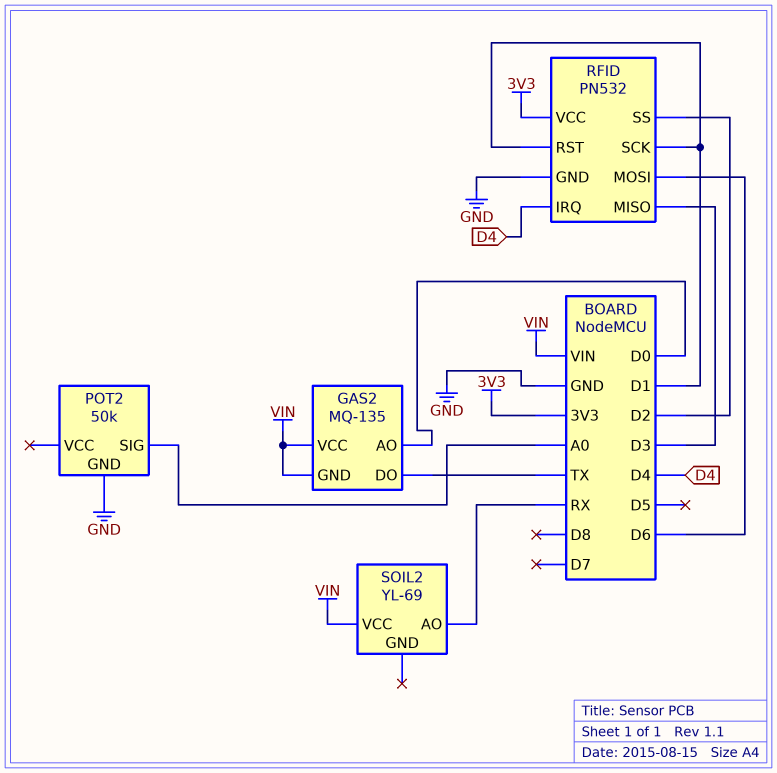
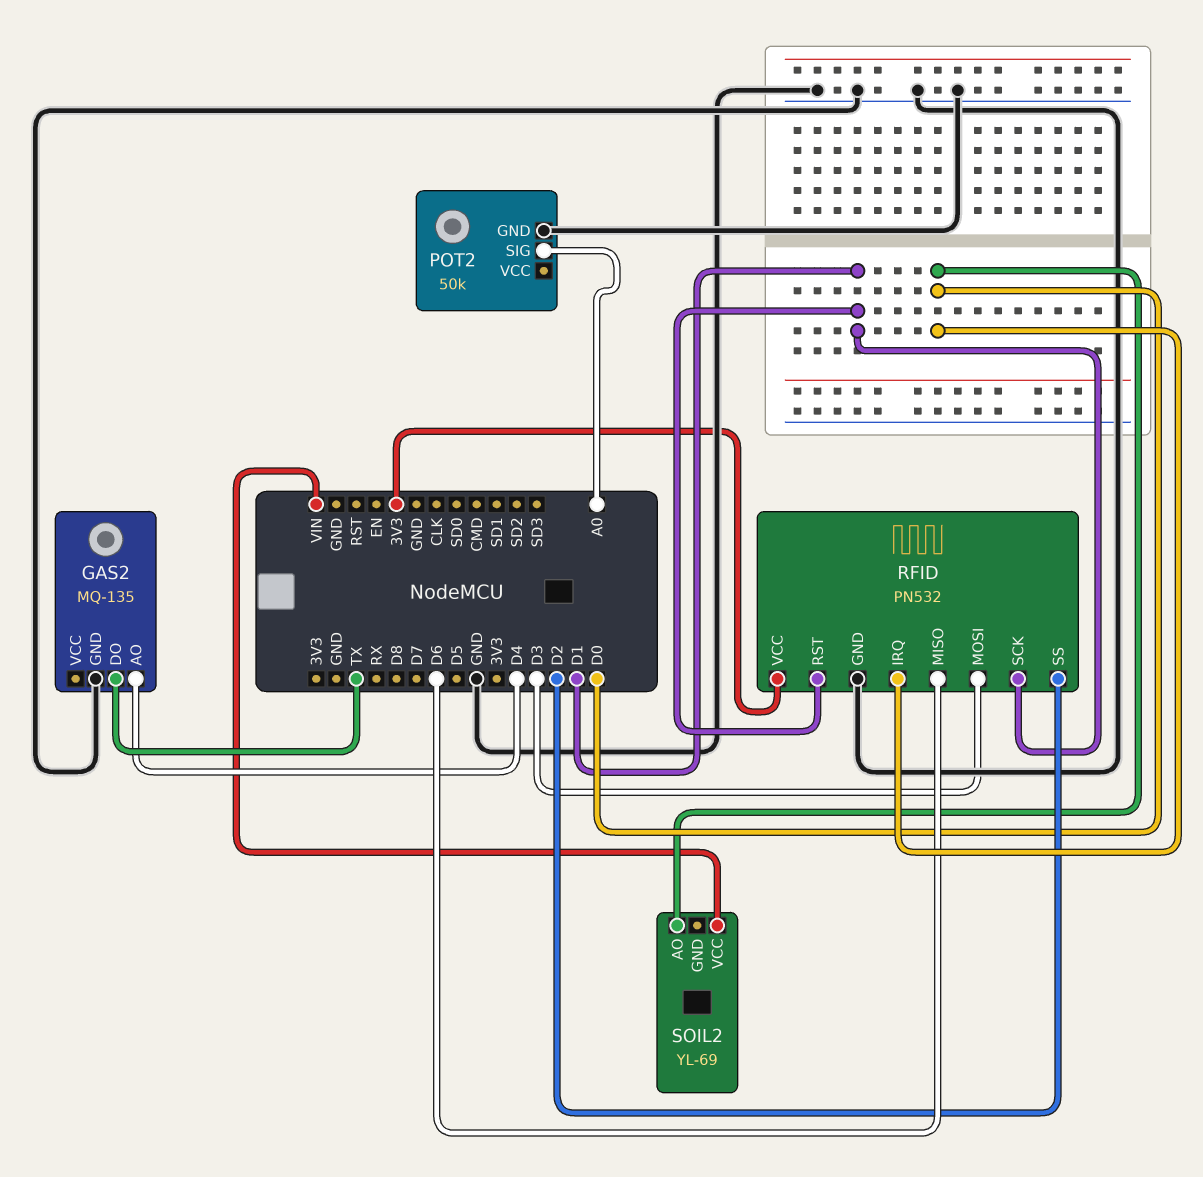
GAS2 pin AO: D0 -> D4
GAS2 pin GND: VIN -> GND
GAS2 pin VCC: VIN -> none
RFID pin IRQ: D4 -> D0
RFID pin MISO: D3 -> D6
RFID pin MOSI: D6 -> D3
SOIL2 pin AO: RX -> D0

